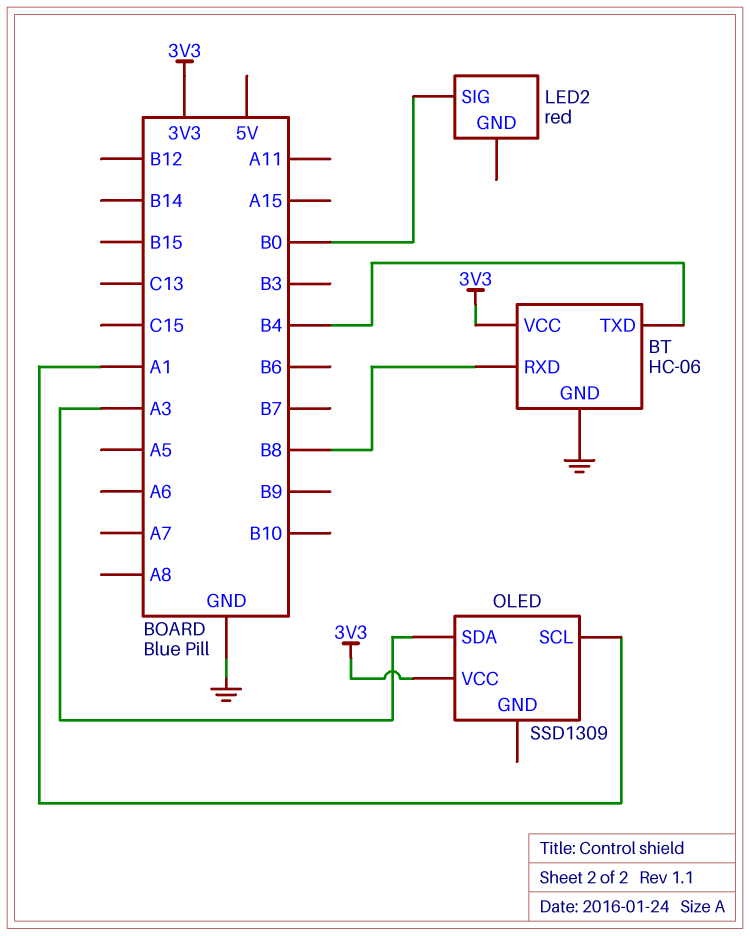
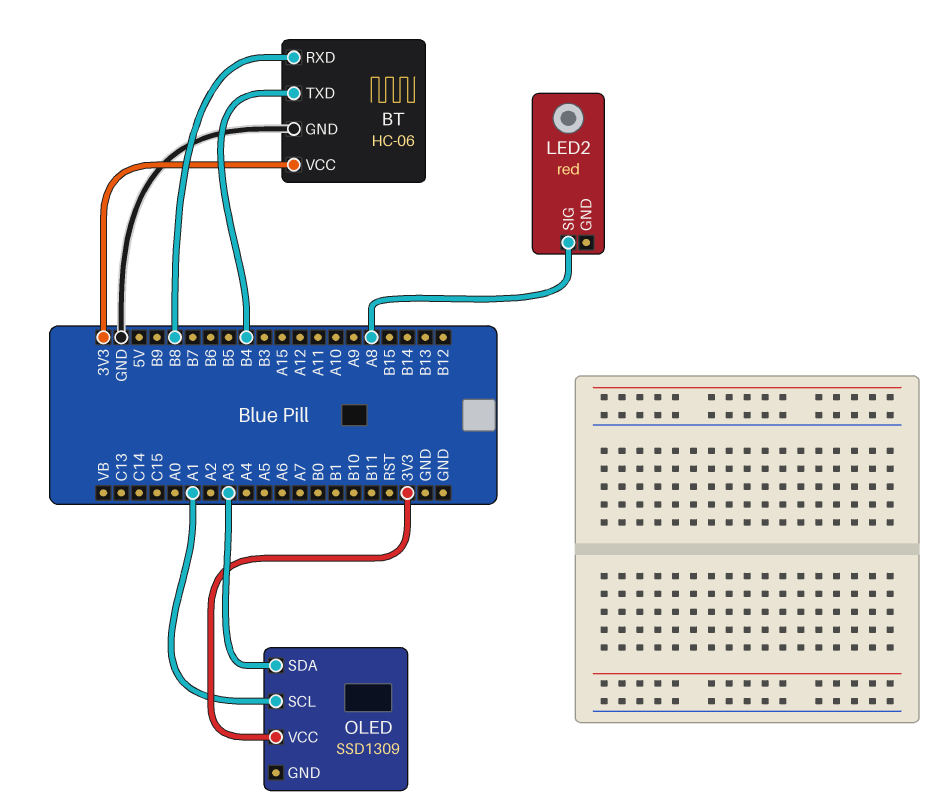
LED2 pin SIG: B0 -> A8

